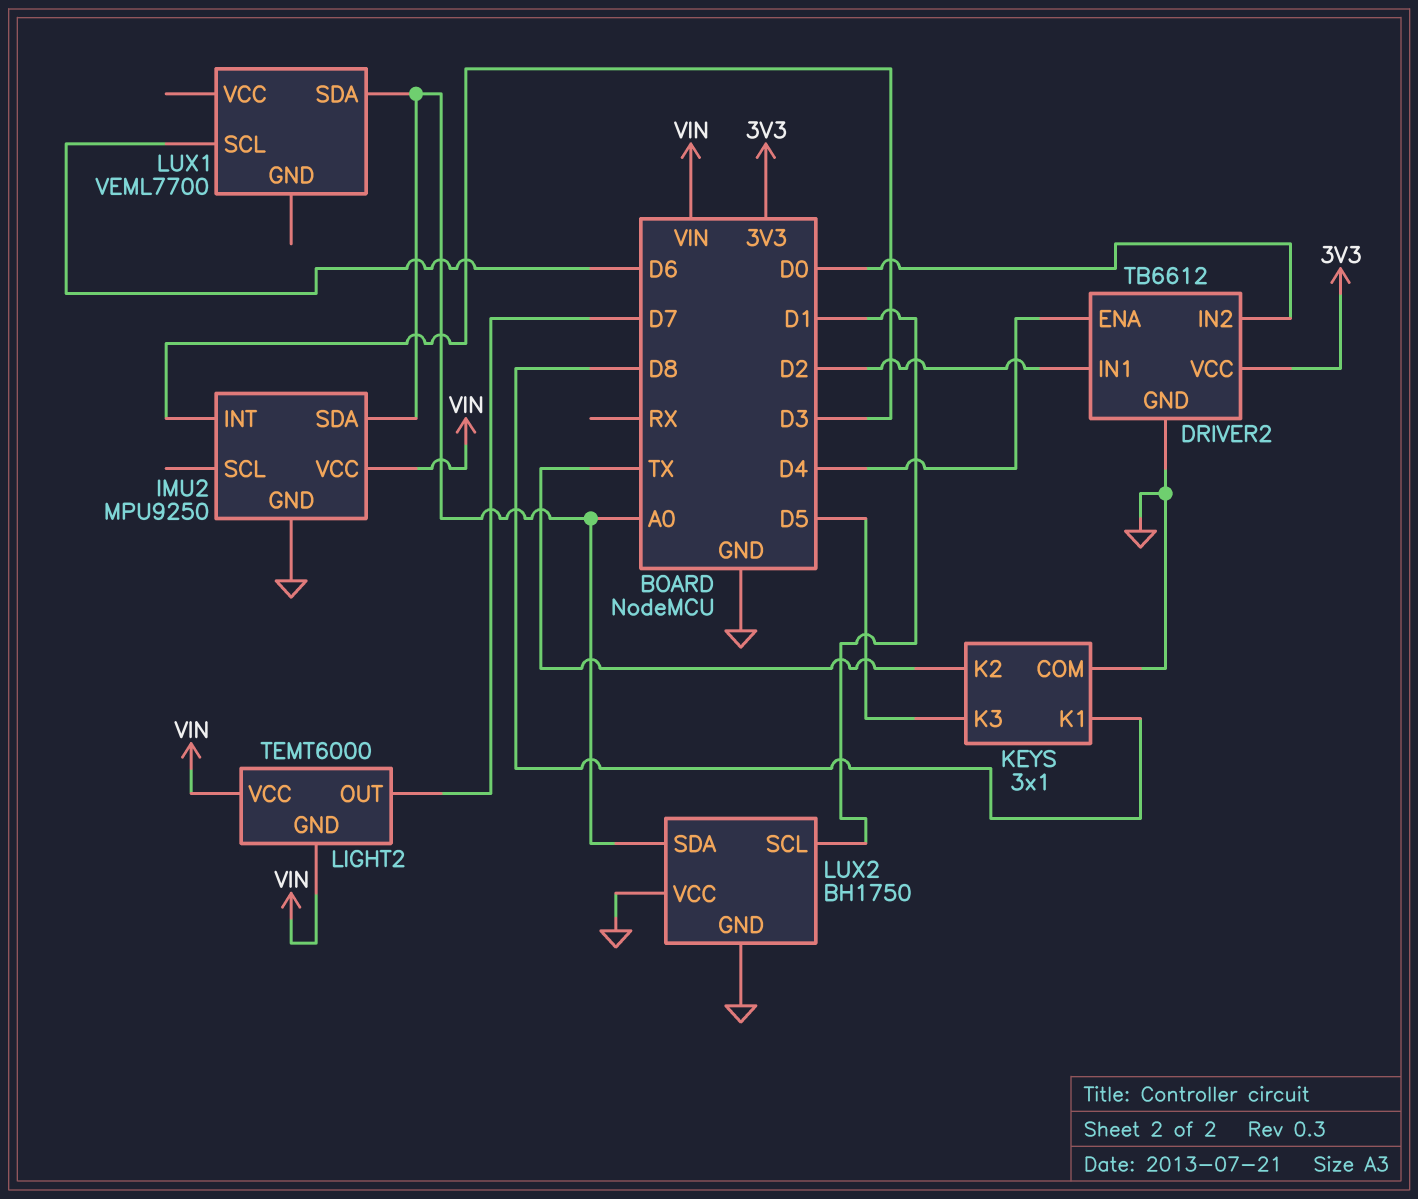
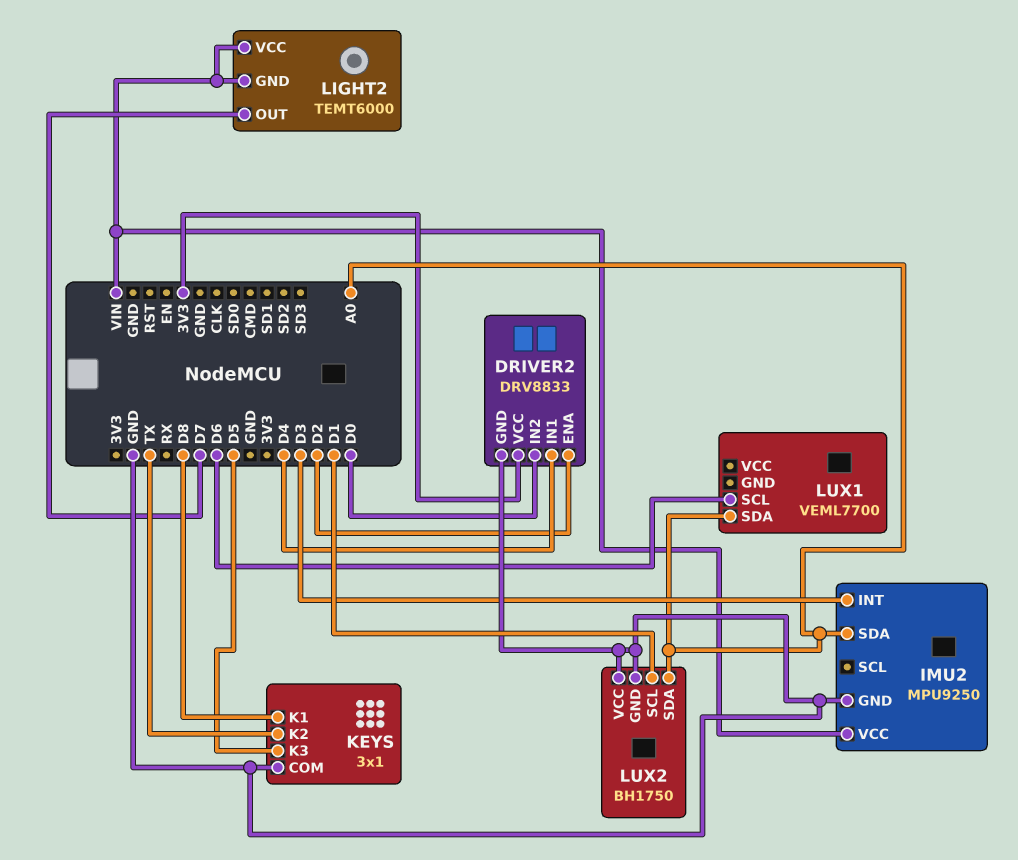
DRIVER2: TB6612 -> DRV8833
DRIVER2 pin ENA: D4 -> D2
DRIVER2 pin IN1: D2 -> D4

